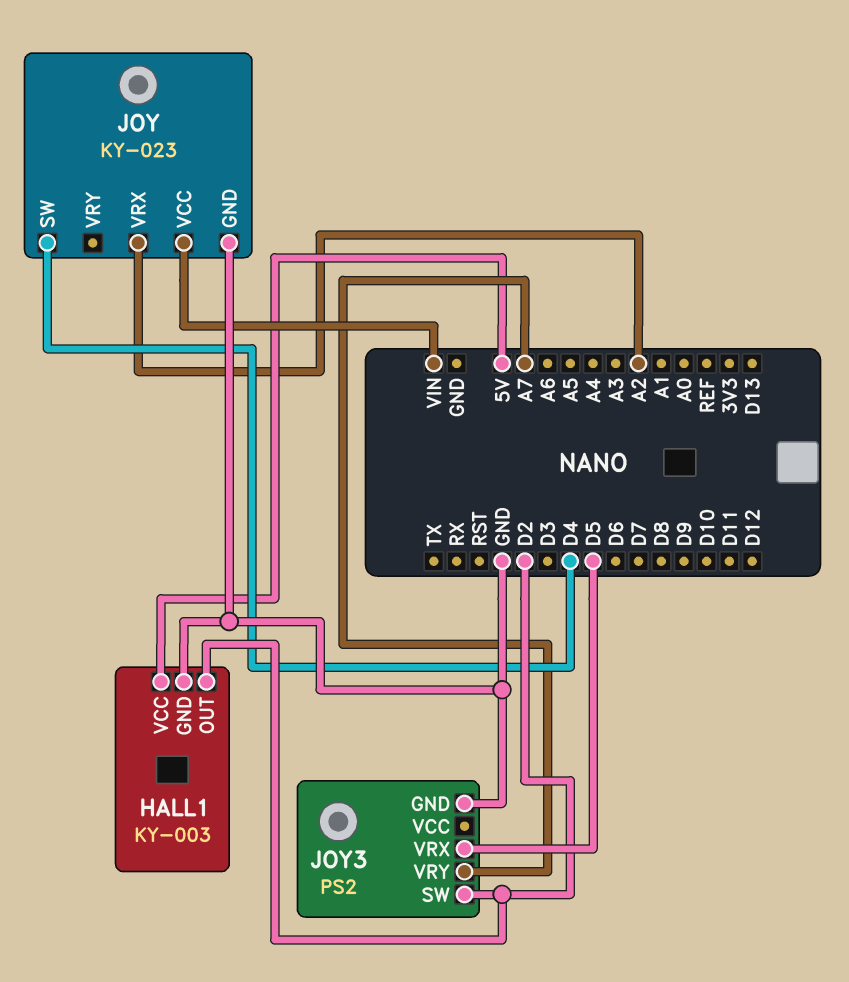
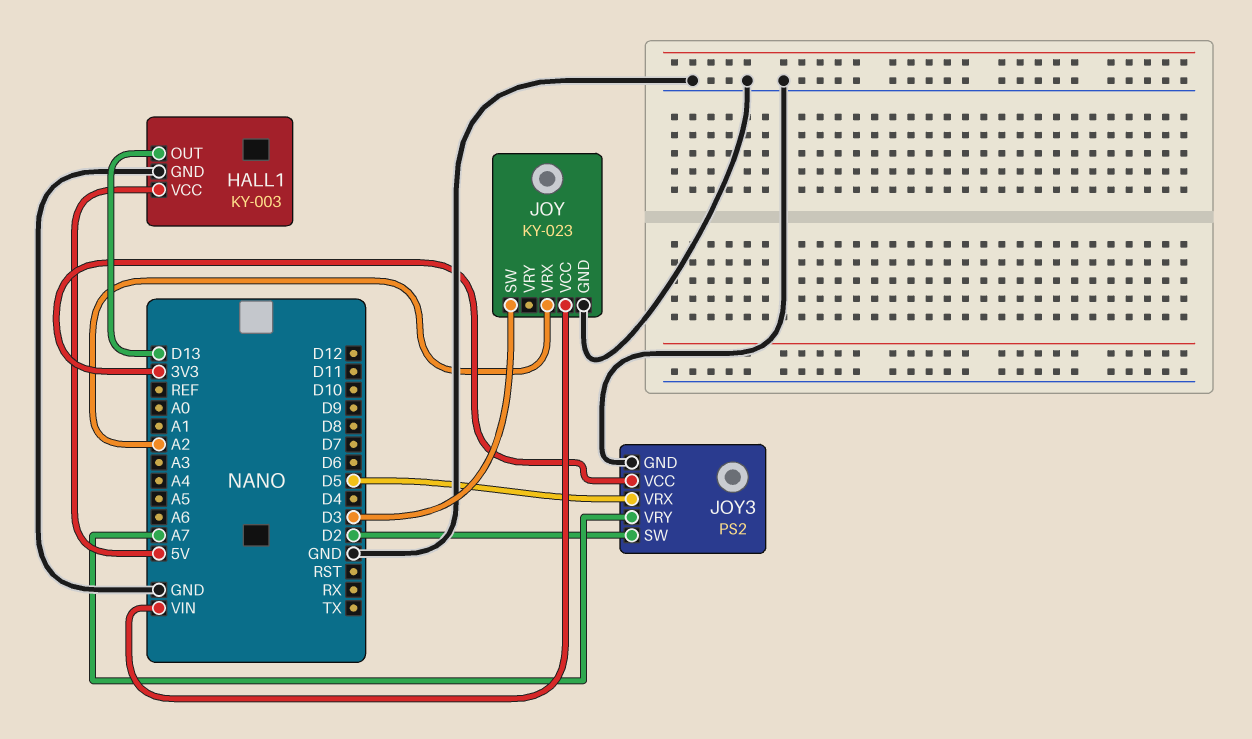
HALL1 pin OUT: D2 -> D13
JOY pin SW: D4 -> D3
JOY3 pin VCC: none -> 3V3

